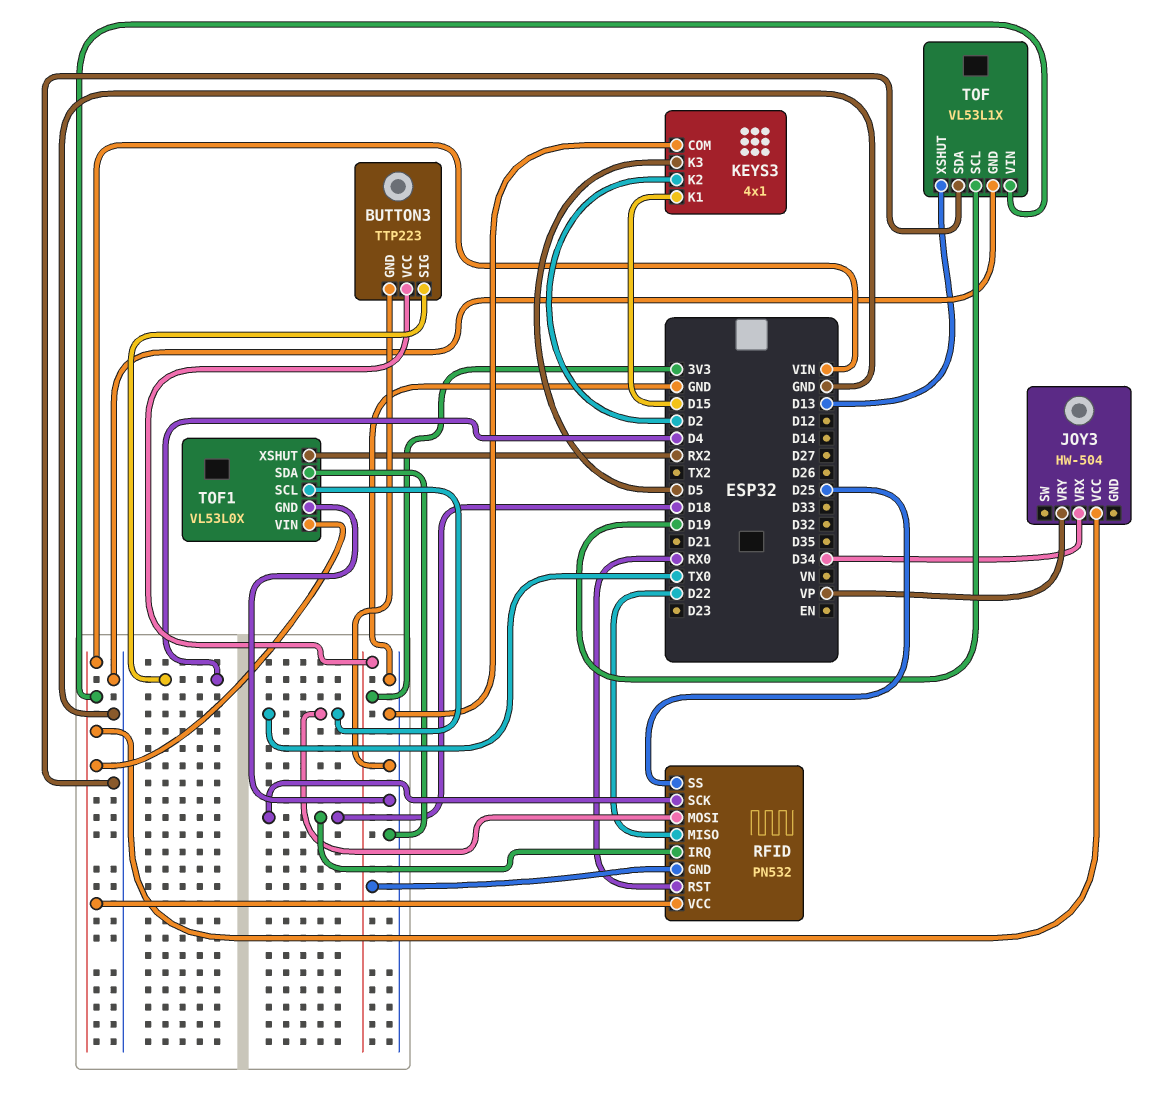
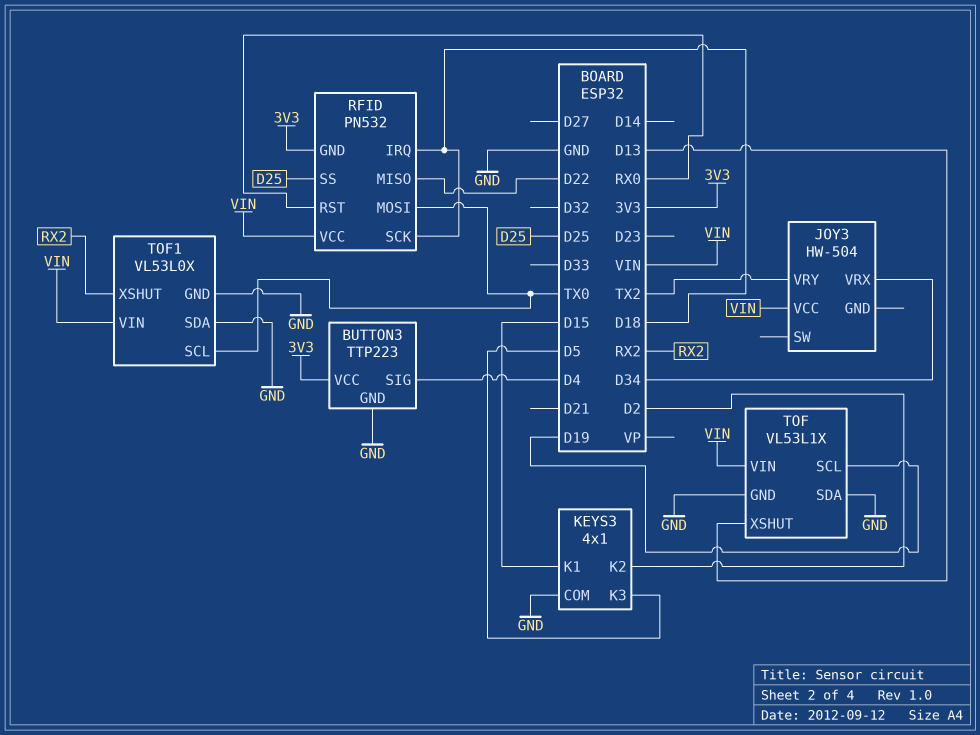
JOY3 pin VRY: VP -> TX2

